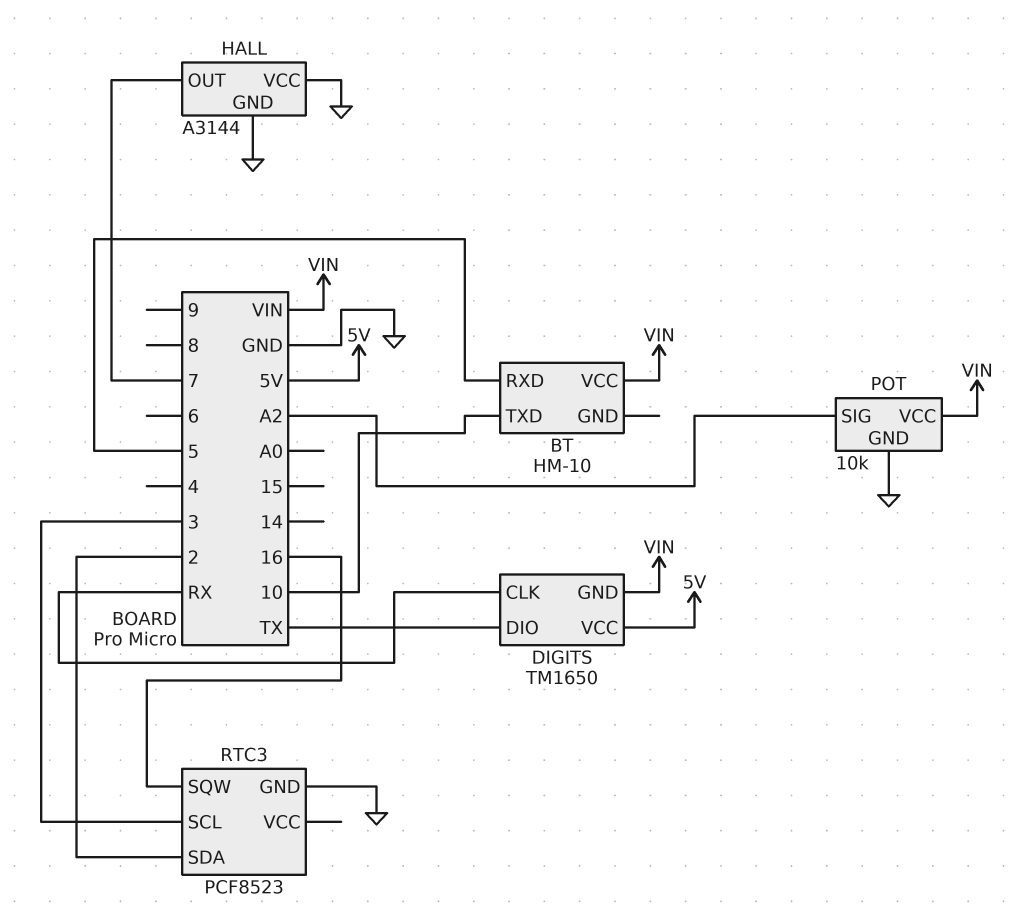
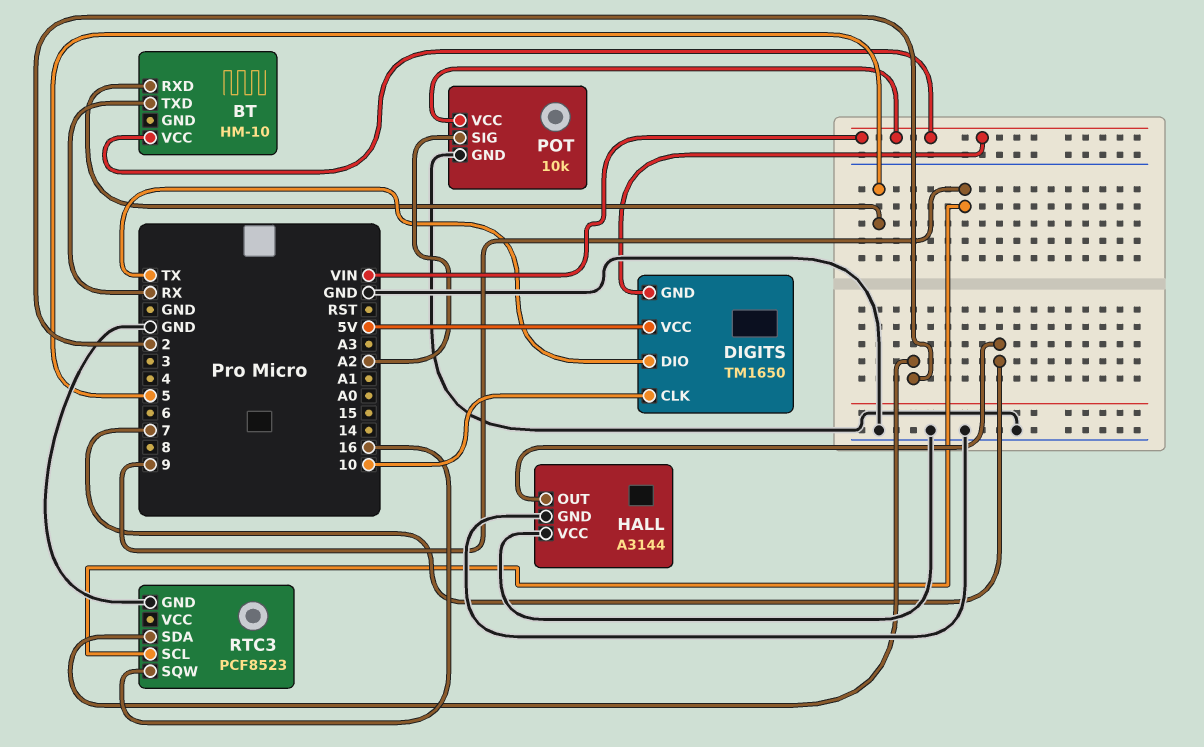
BT pin TXD: 10 -> RX
DIGITS pin CLK: RX -> 10
RTC3 pin SCL: 3 -> 9

